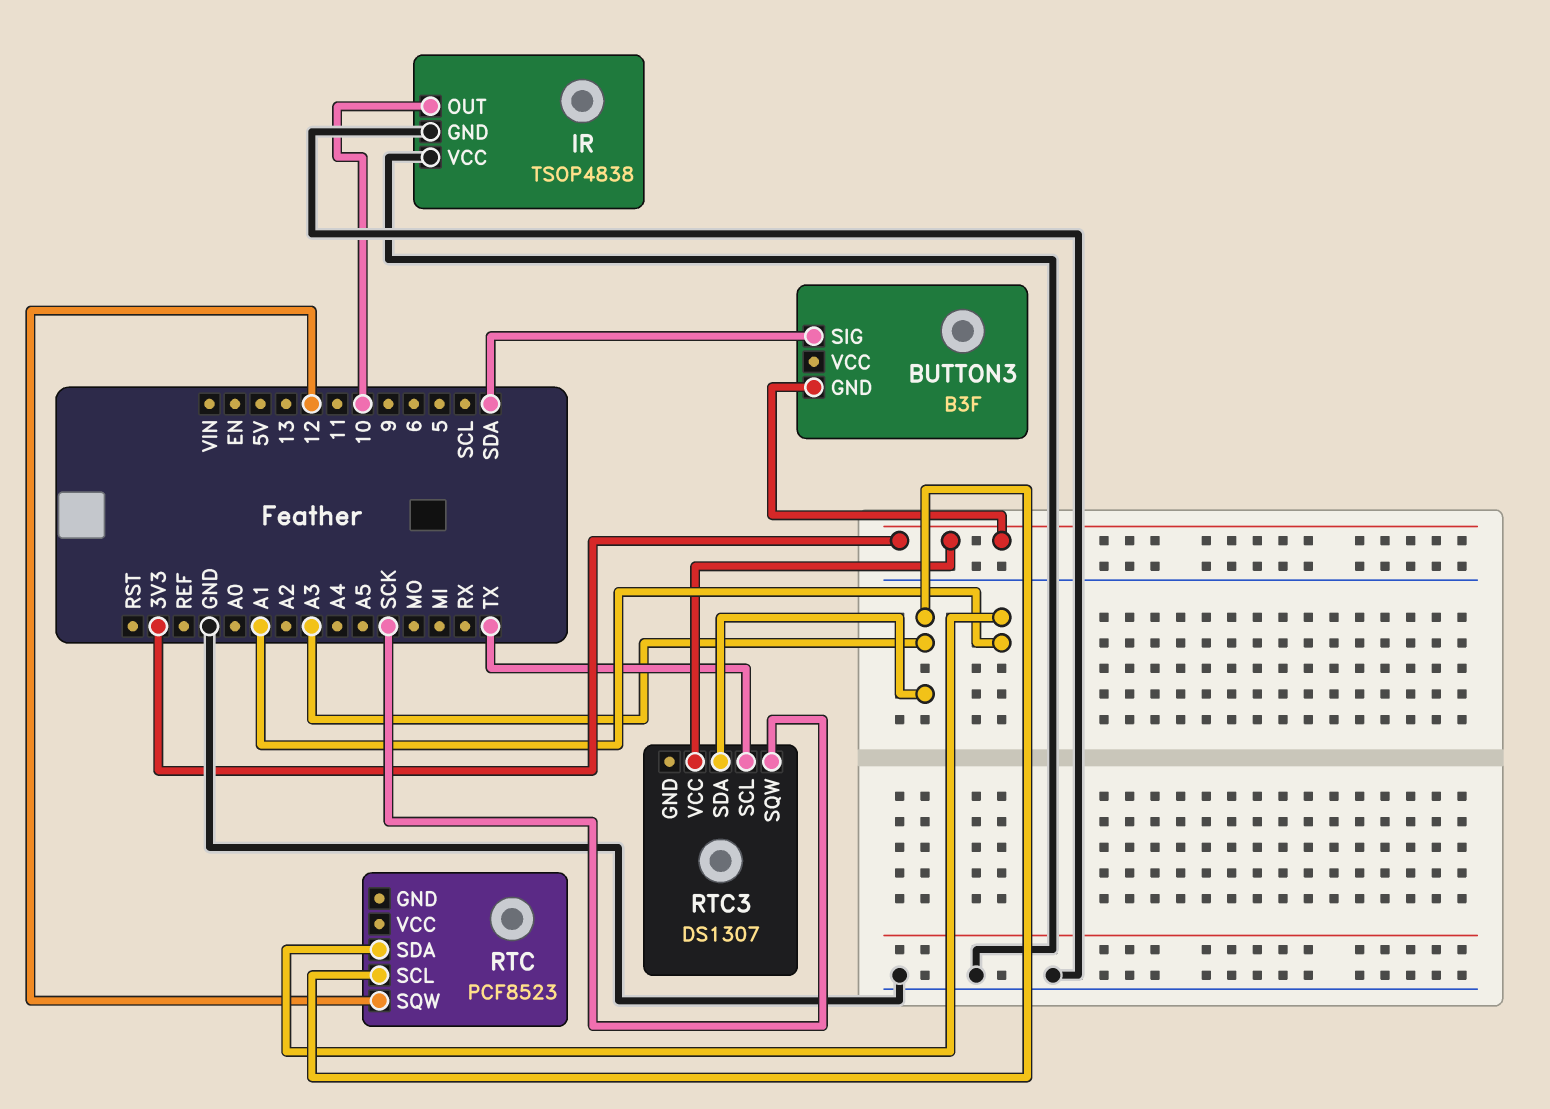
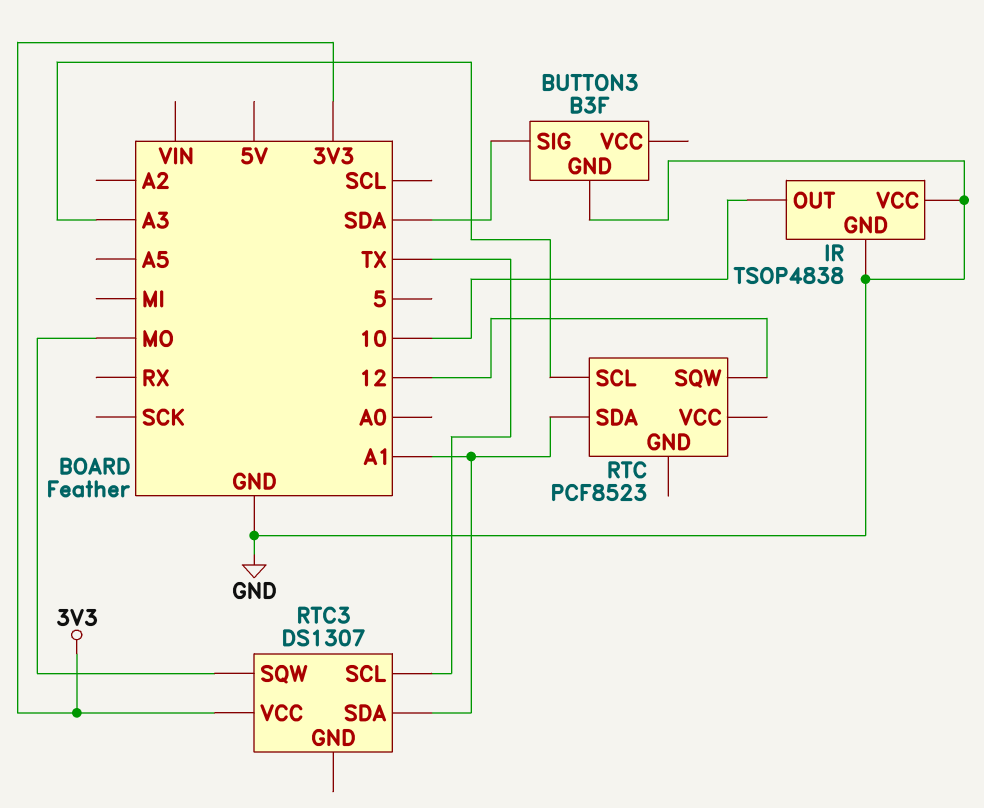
BUTTON3 pin GND: 3V3 -> GND
RTC3 pin SDA: A3 -> A1
RTC3 pin SQW: SCK -> MO

